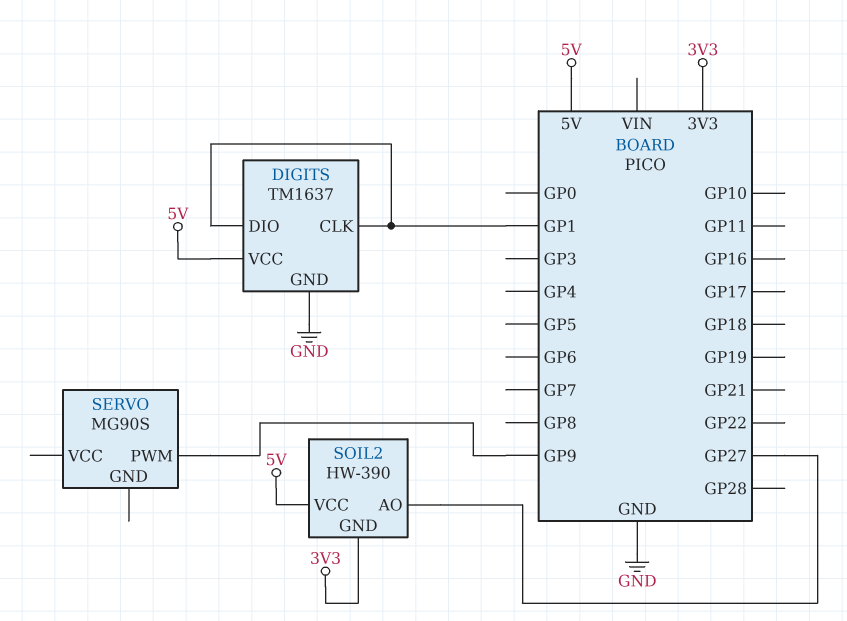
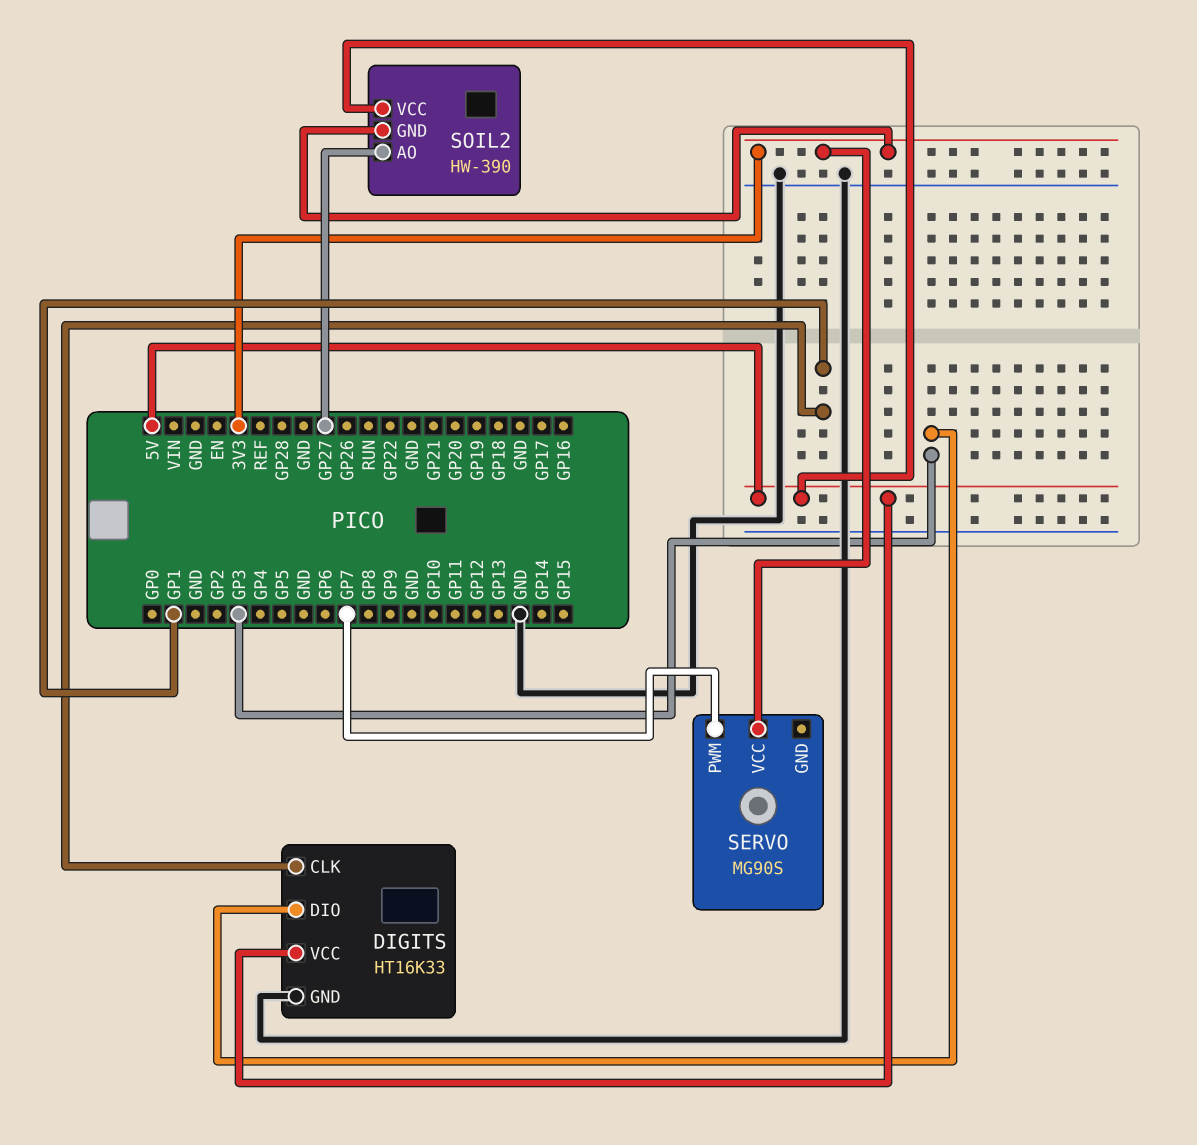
DIGITS: TM1637 -> HT16K33
DIGITS pin DIO: GP1 -> GP3
SERVO pin PWM: GP9 -> GP7
SERVO pin VCC: none -> 3V3

